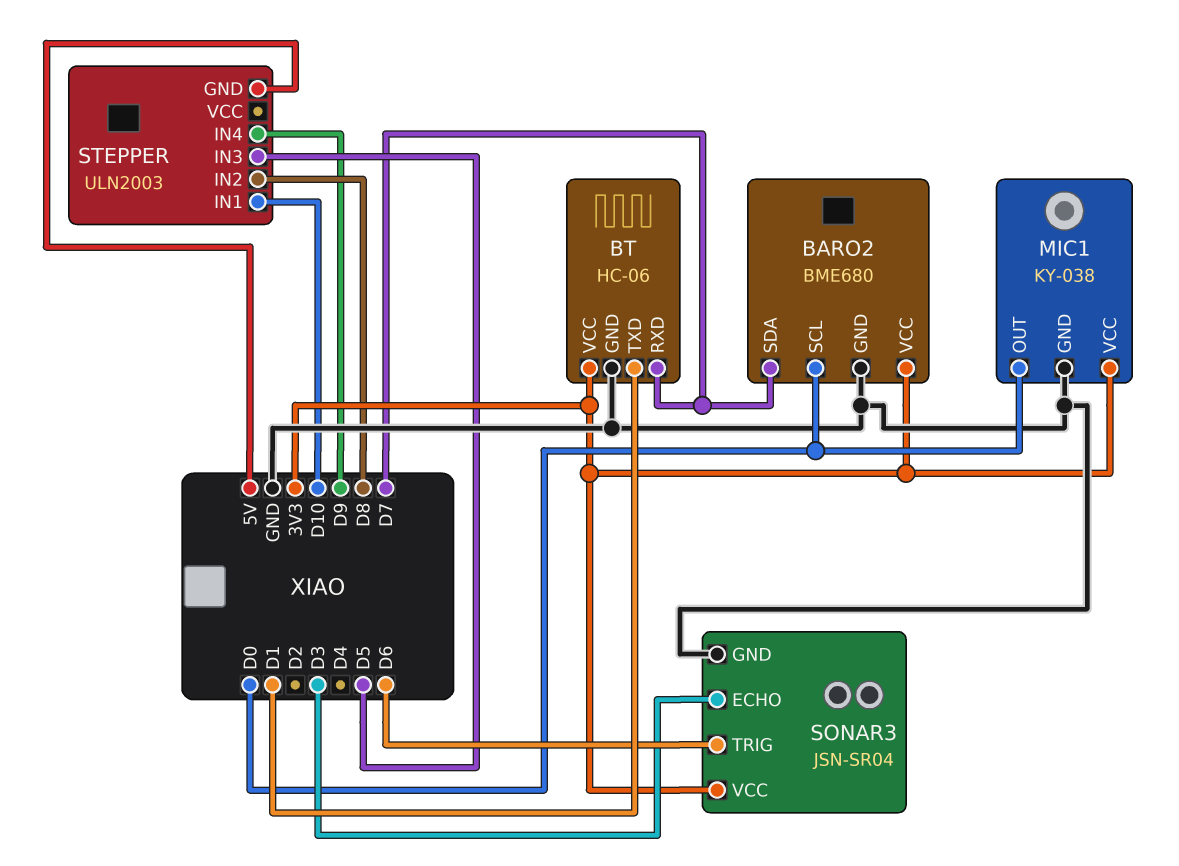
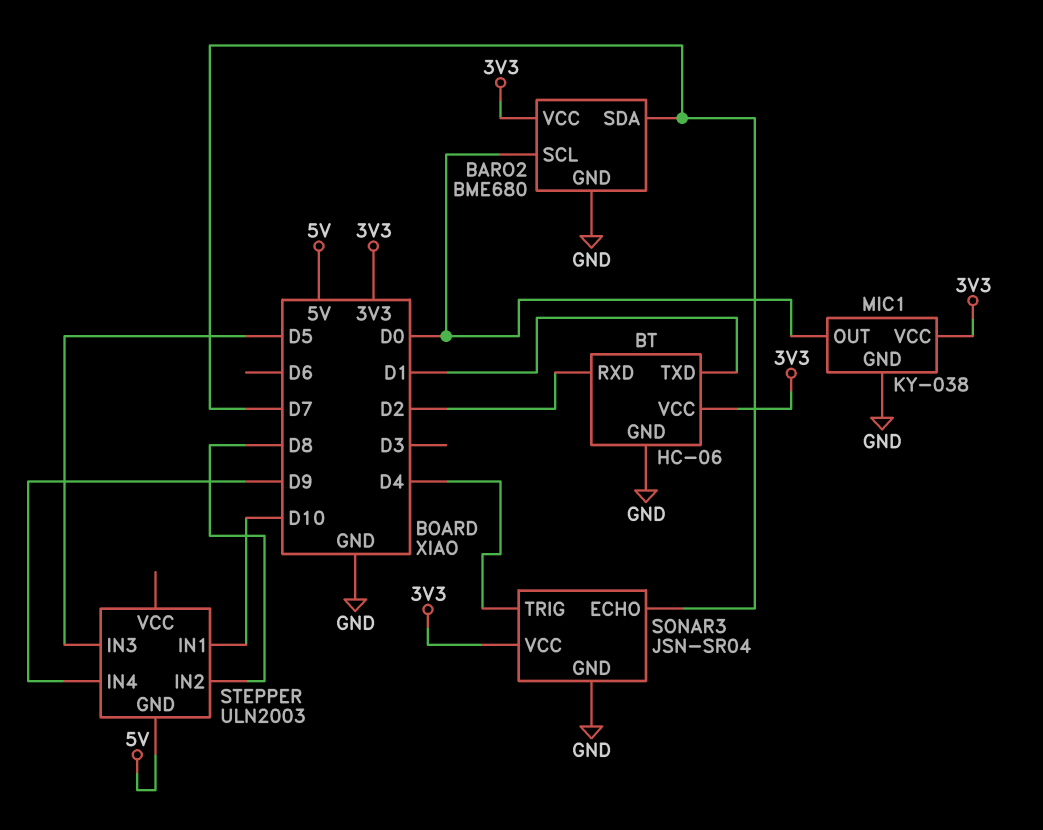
BT pin RXD: D7 -> D2
SONAR3 pin ECHO: D3 -> D7
SONAR3 pin TRIG: D6 -> D4

